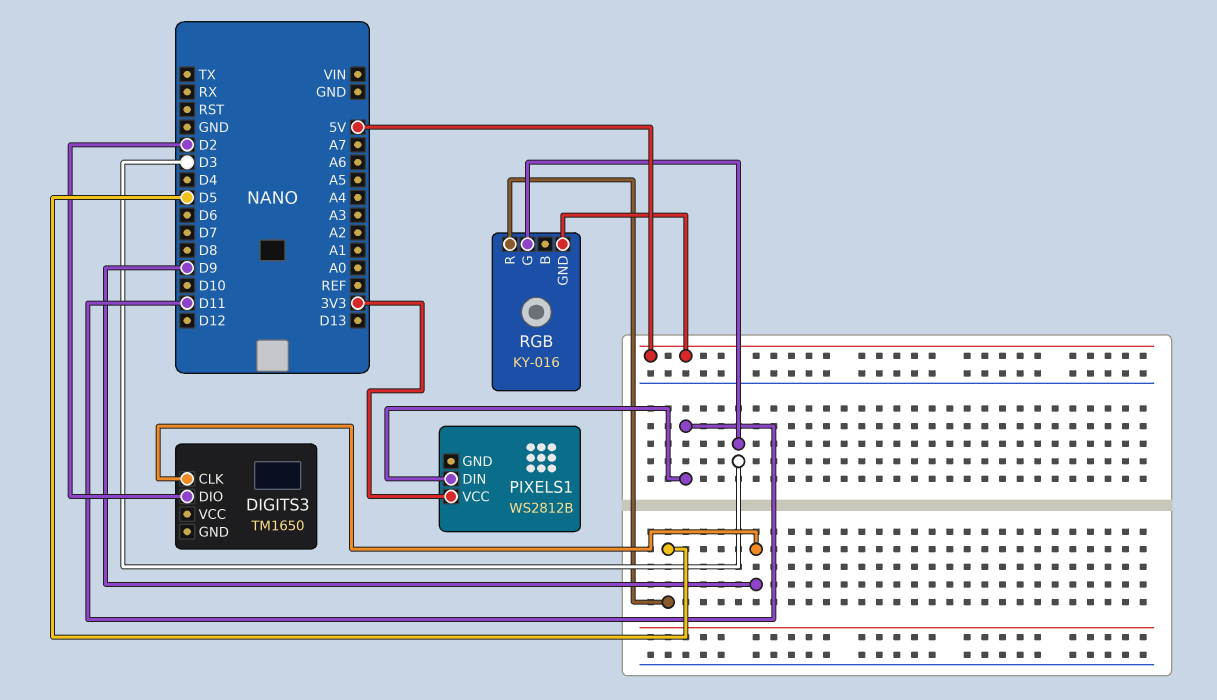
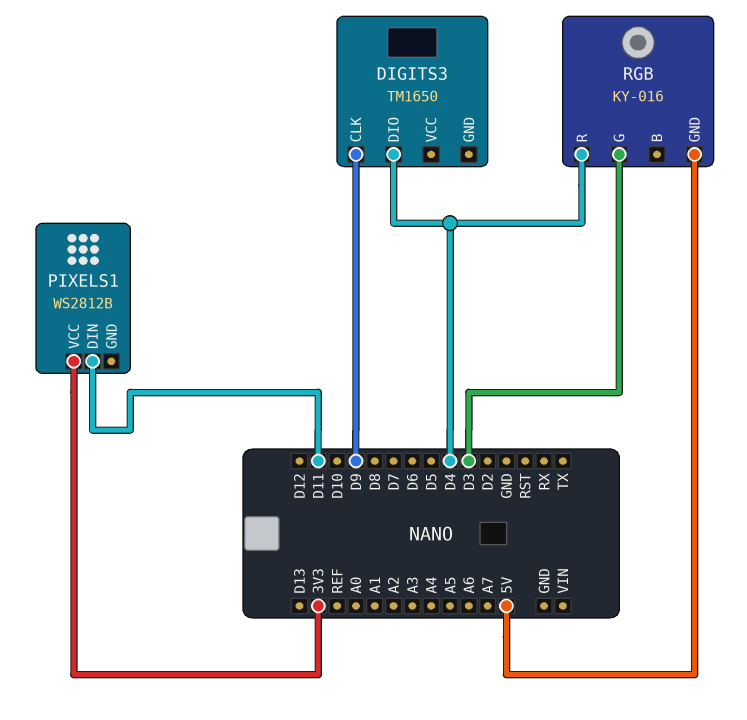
DIGITS3 pin DIO: D2 -> D4
RGB pin R: D5 -> D4

